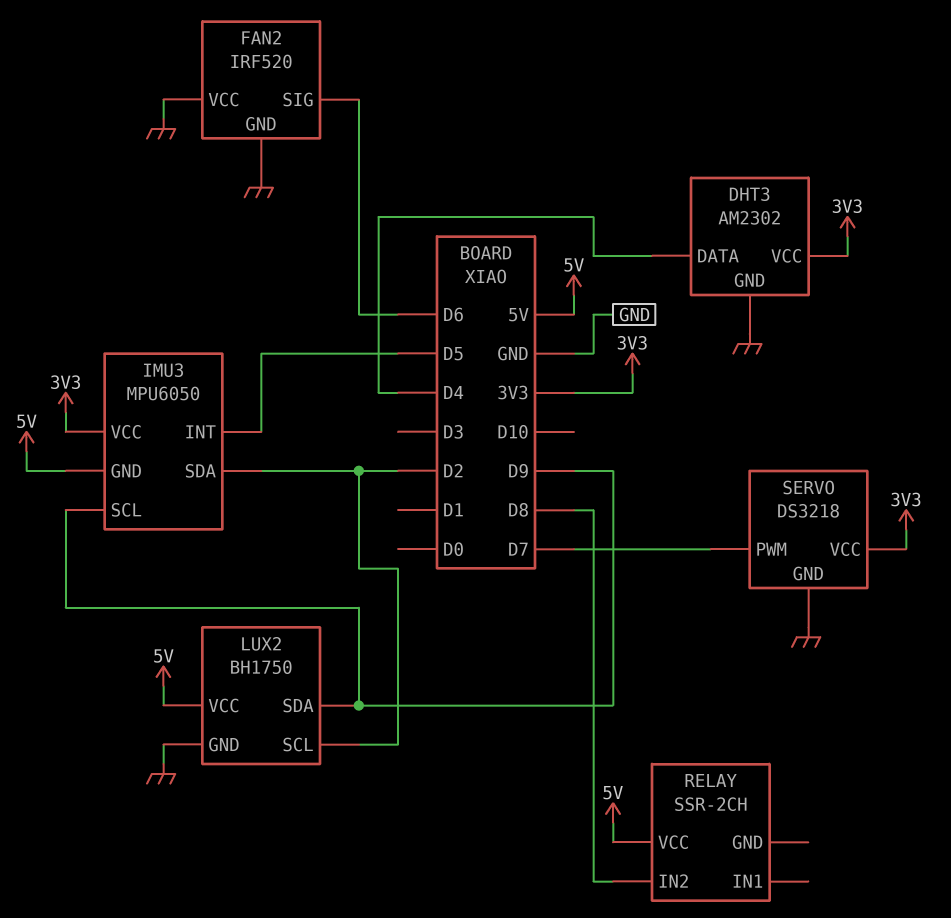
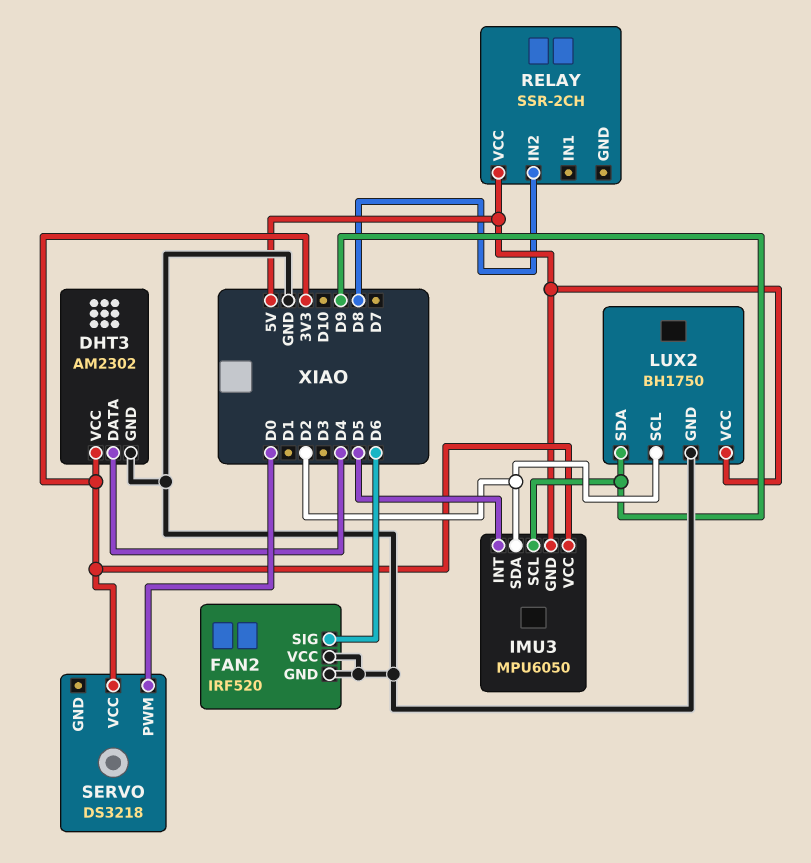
SERVO pin GND: GND -> none
SERVO pin PWM: D7 -> D0

